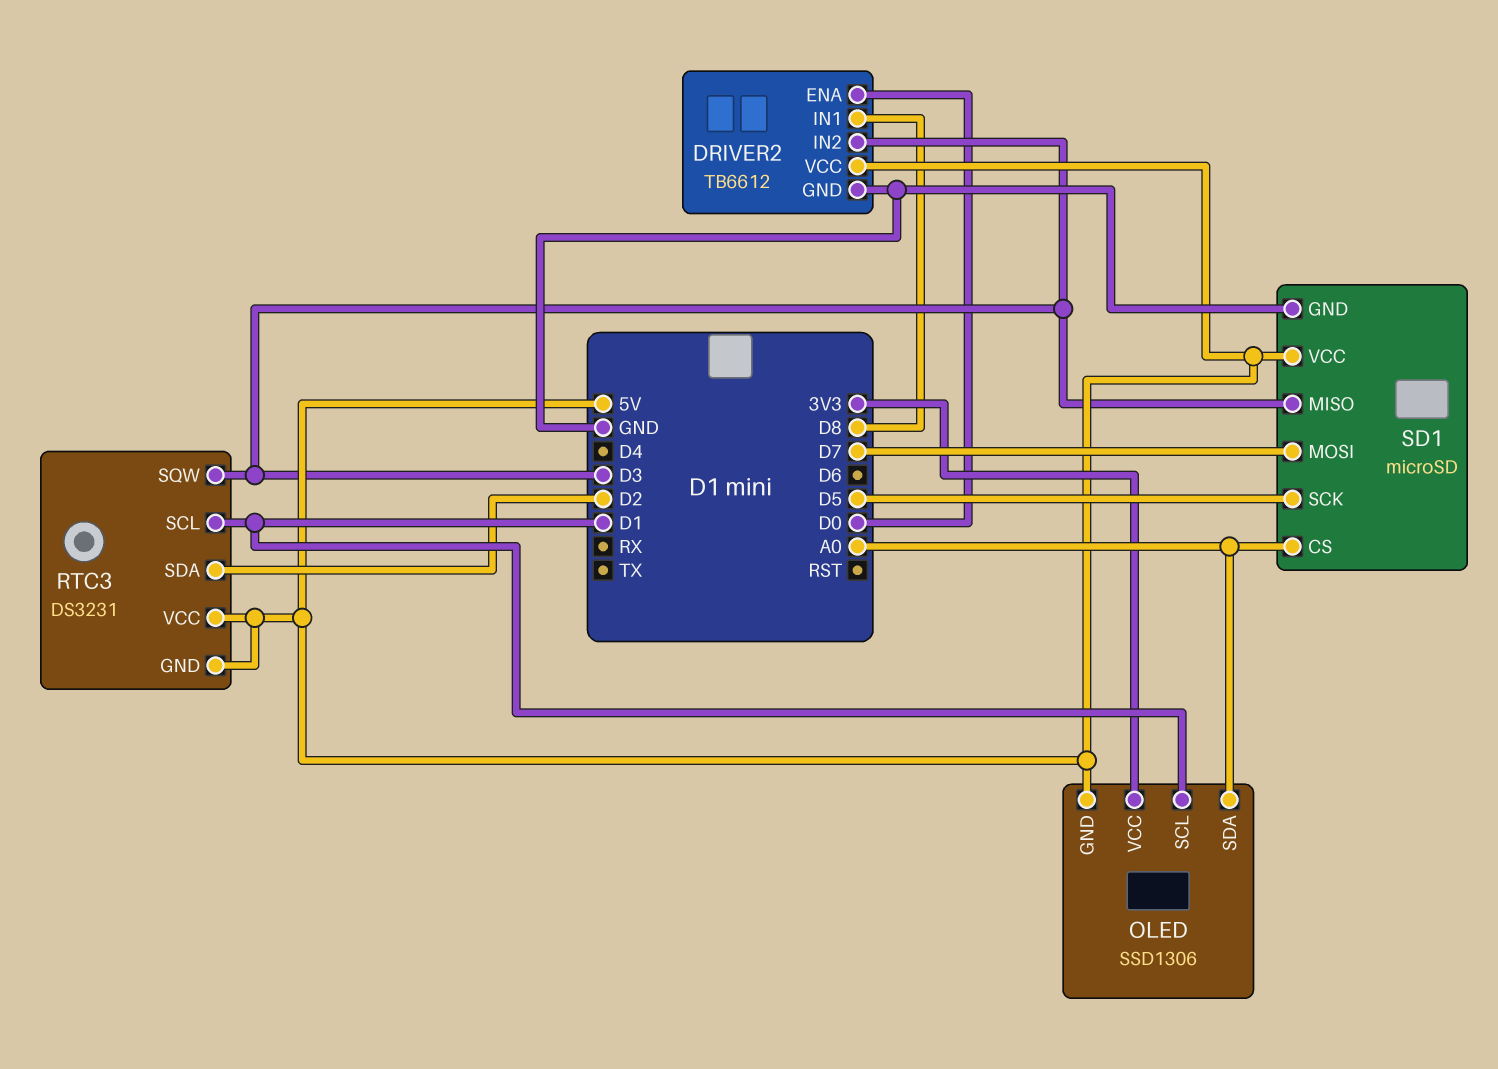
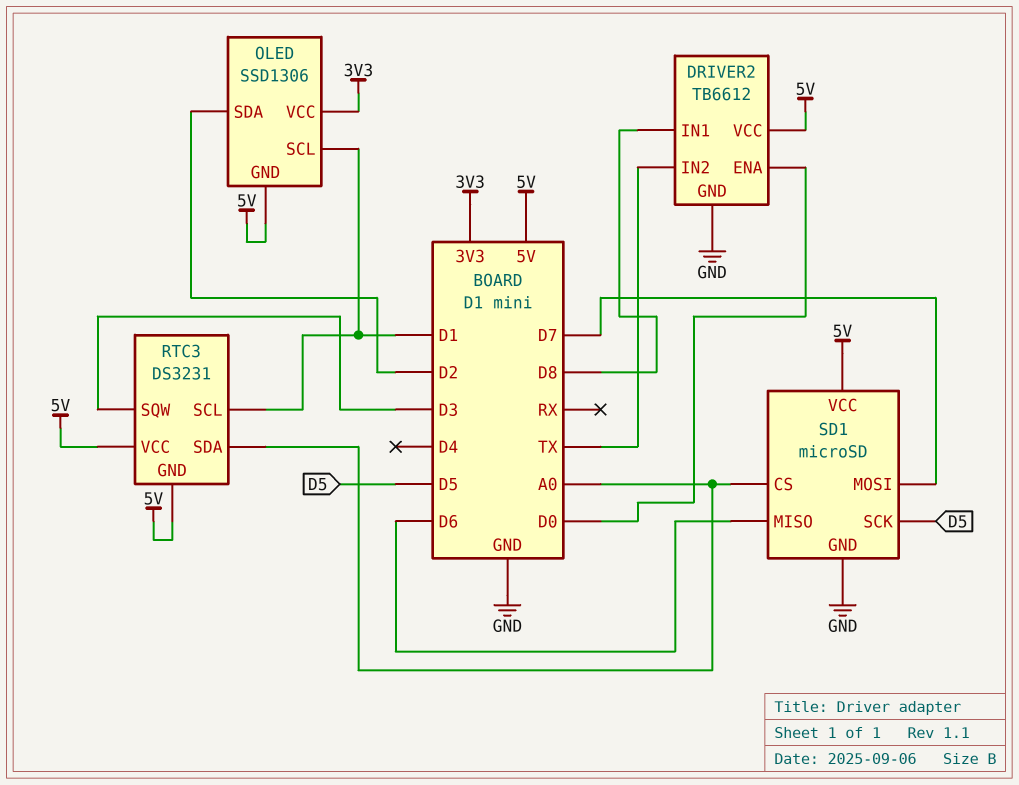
DRIVER2 pin IN2: D3 -> TX
OLED pin SDA: A0 -> D2
RTC3 pin SDA: D2 -> A0
SD1 pin MISO: D3 -> D6

